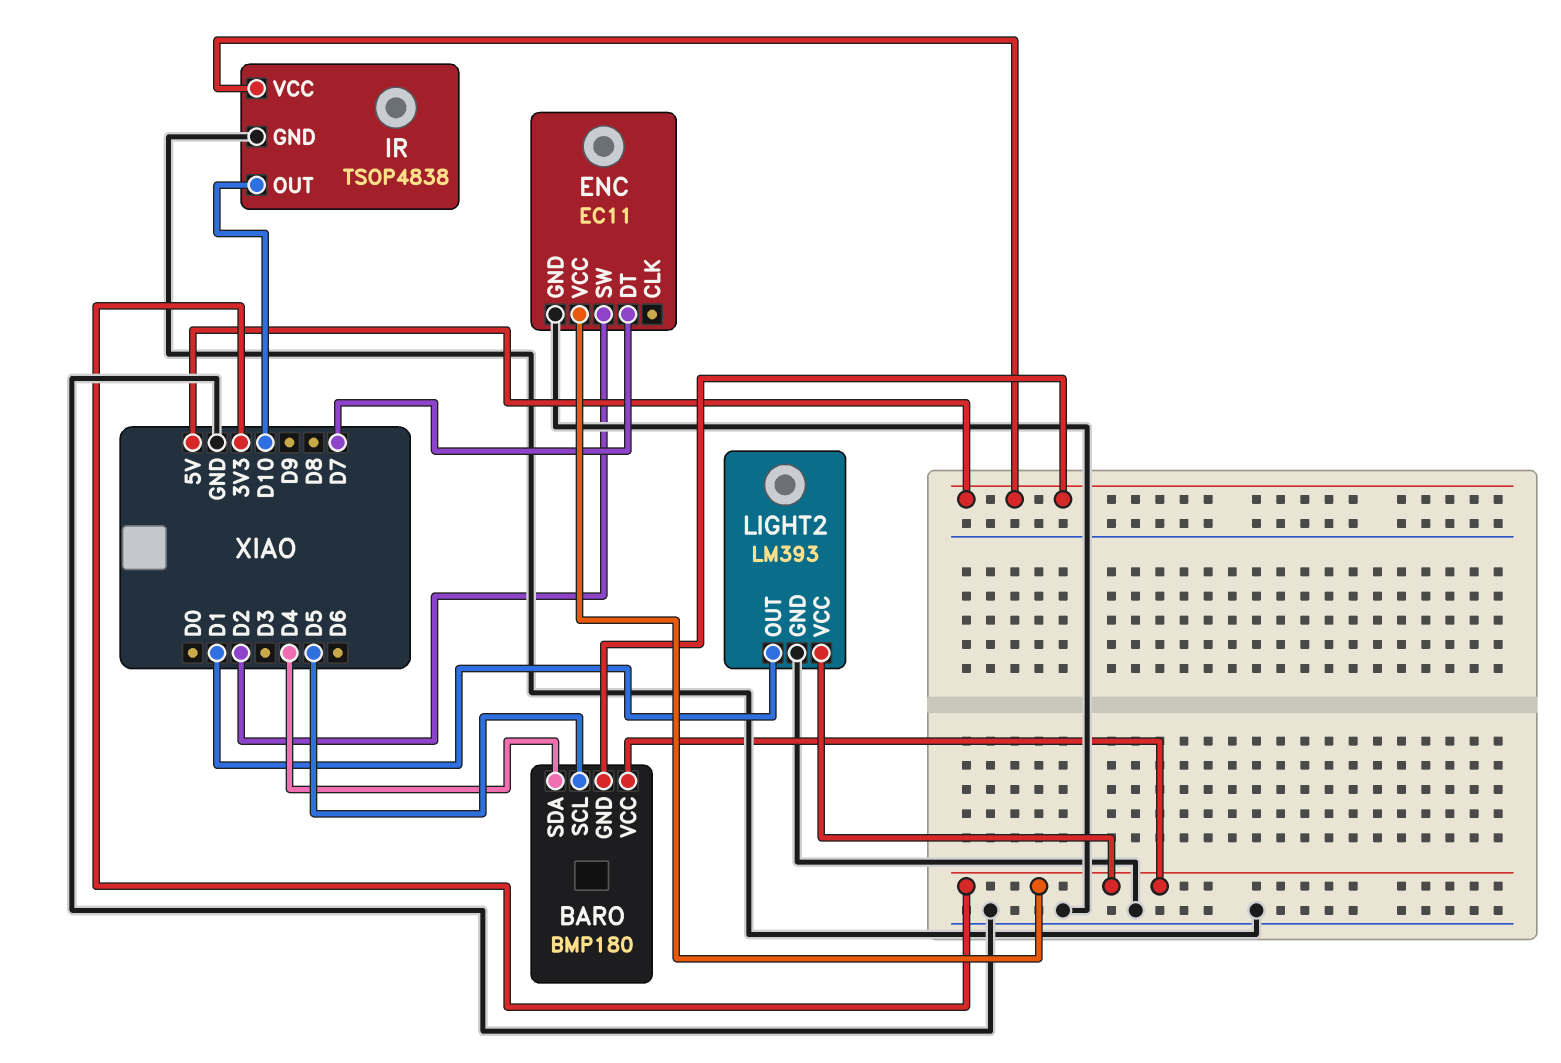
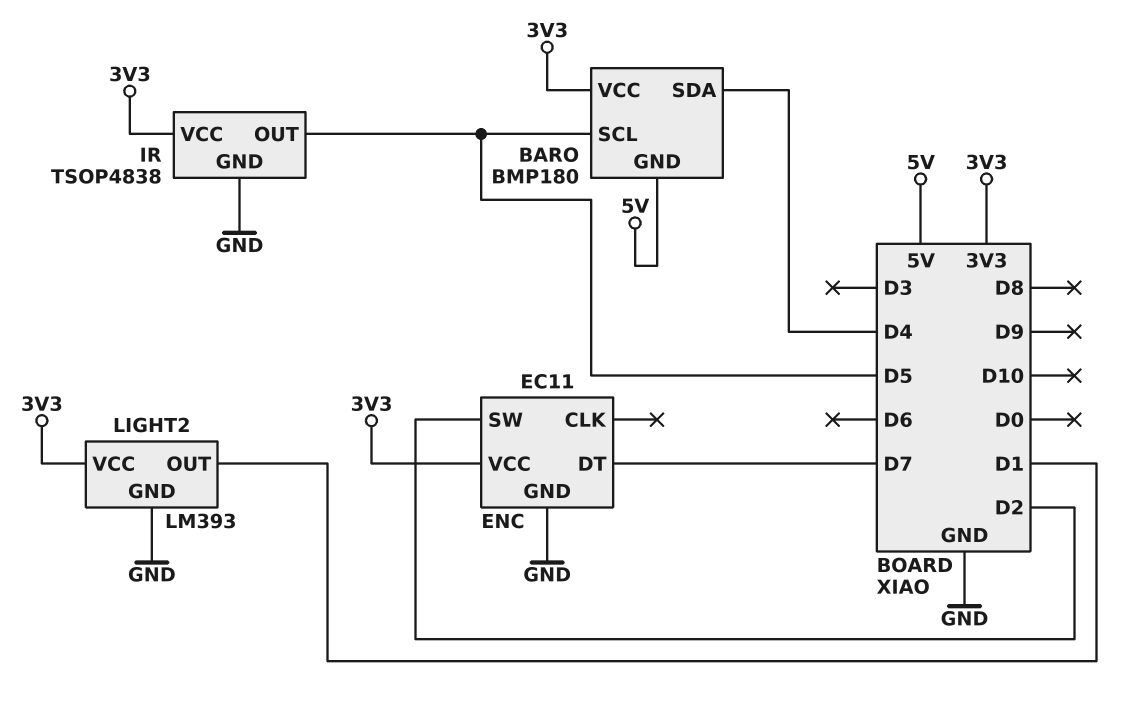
IR pin OUT: D10 -> D5
IR pin VCC: 5V -> 3V3

